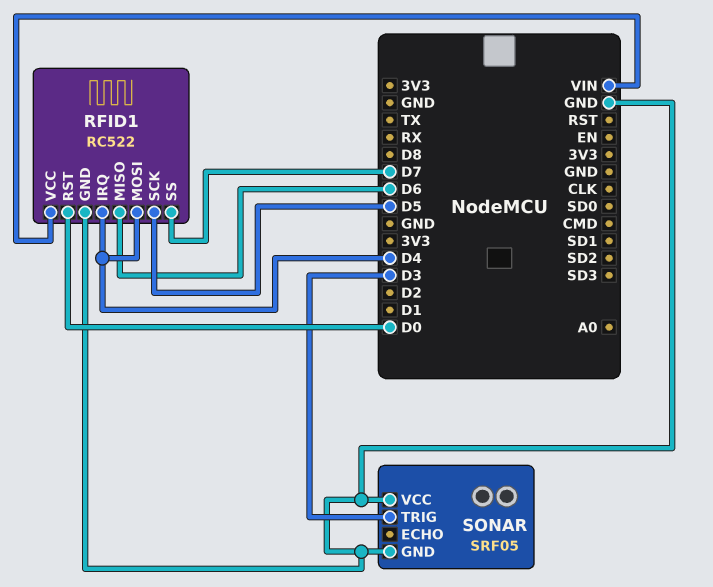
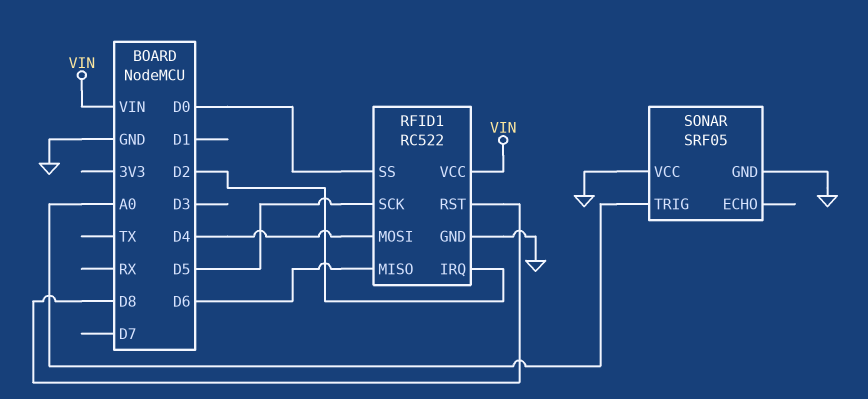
RFID1 pin IRQ: D4 -> D2
RFID1 pin RST: D0 -> D8
RFID1 pin SS: D7 -> D0
SONAR pin TRIG: D3 -> A0

